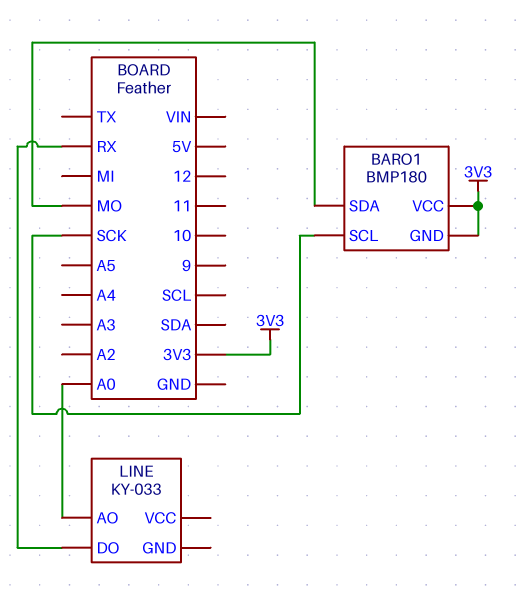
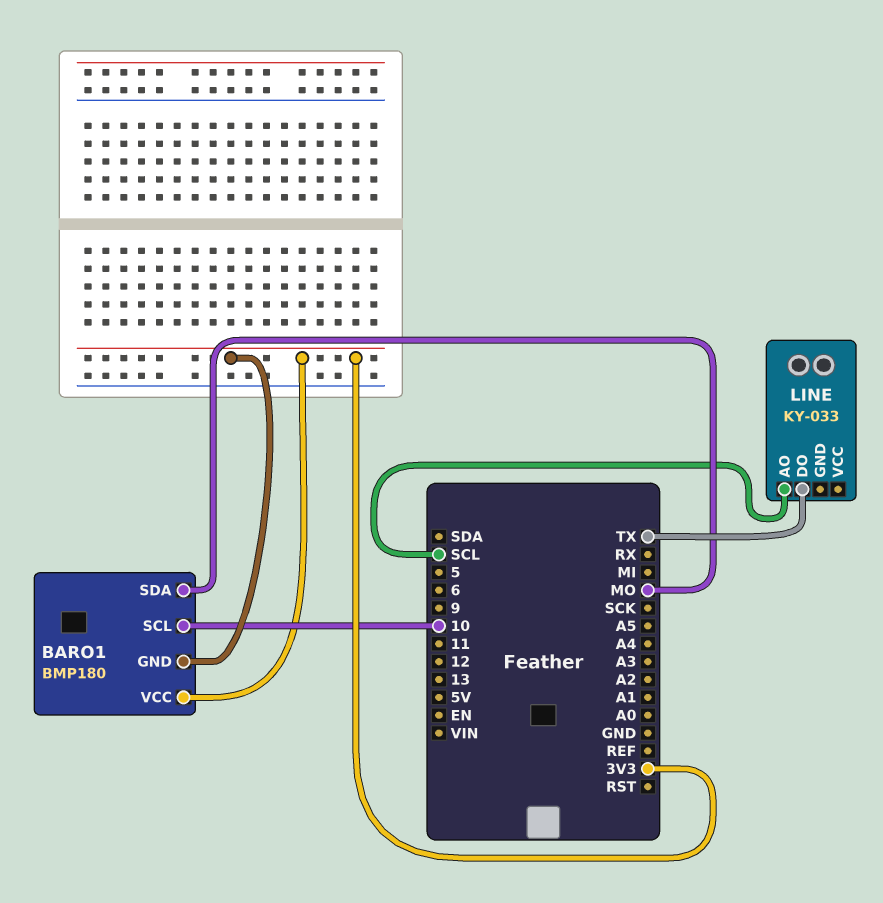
BARO1 pin SCL: SCK -> 10
LINE pin AO: A0 -> SCL
LINE pin DO: RX -> TX

